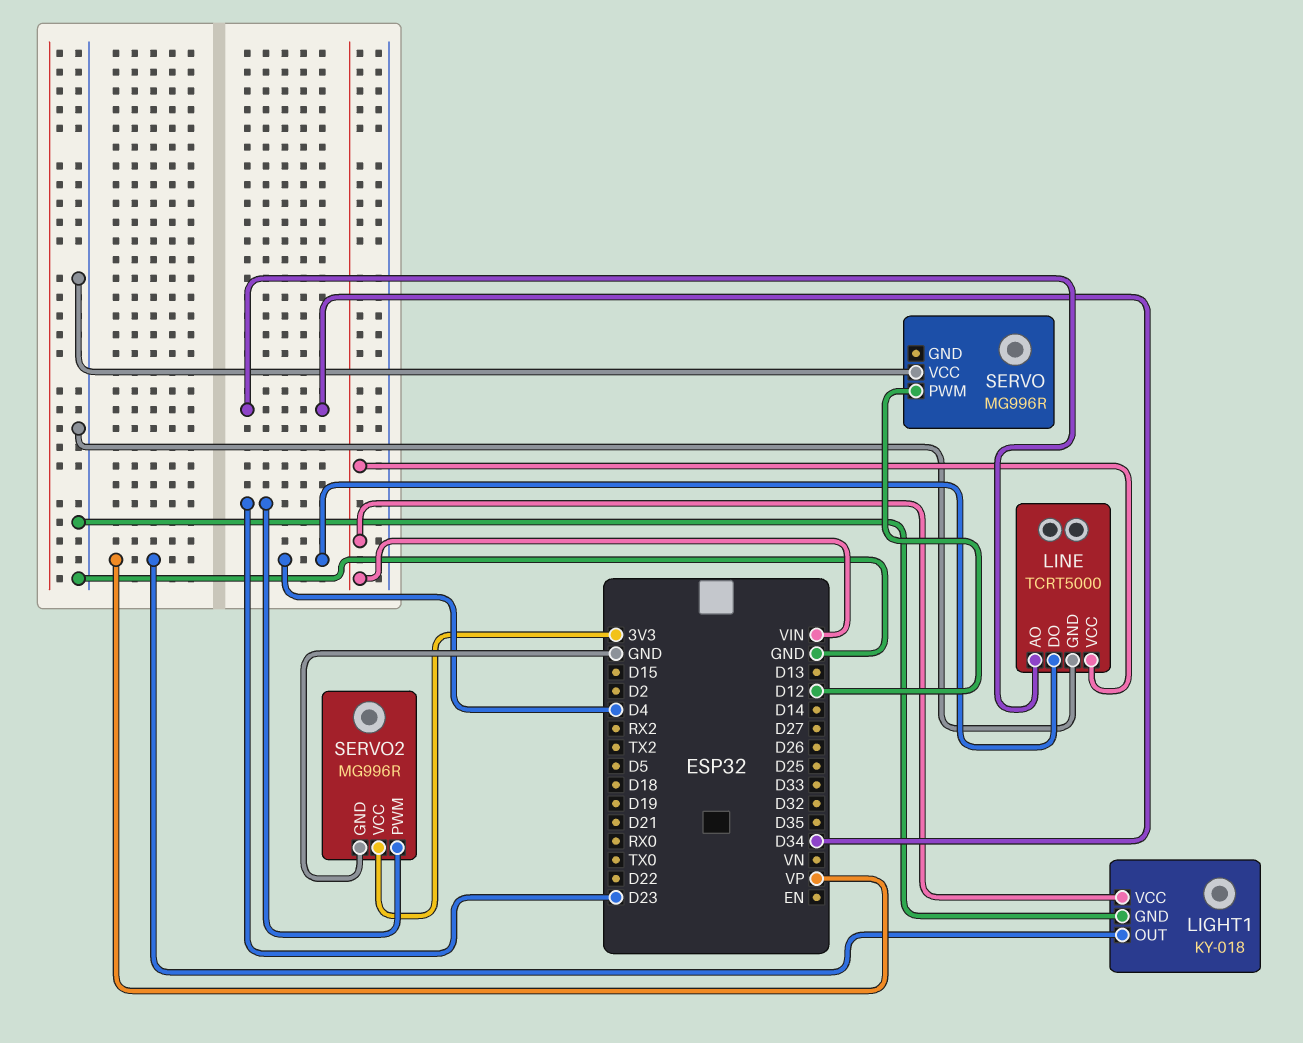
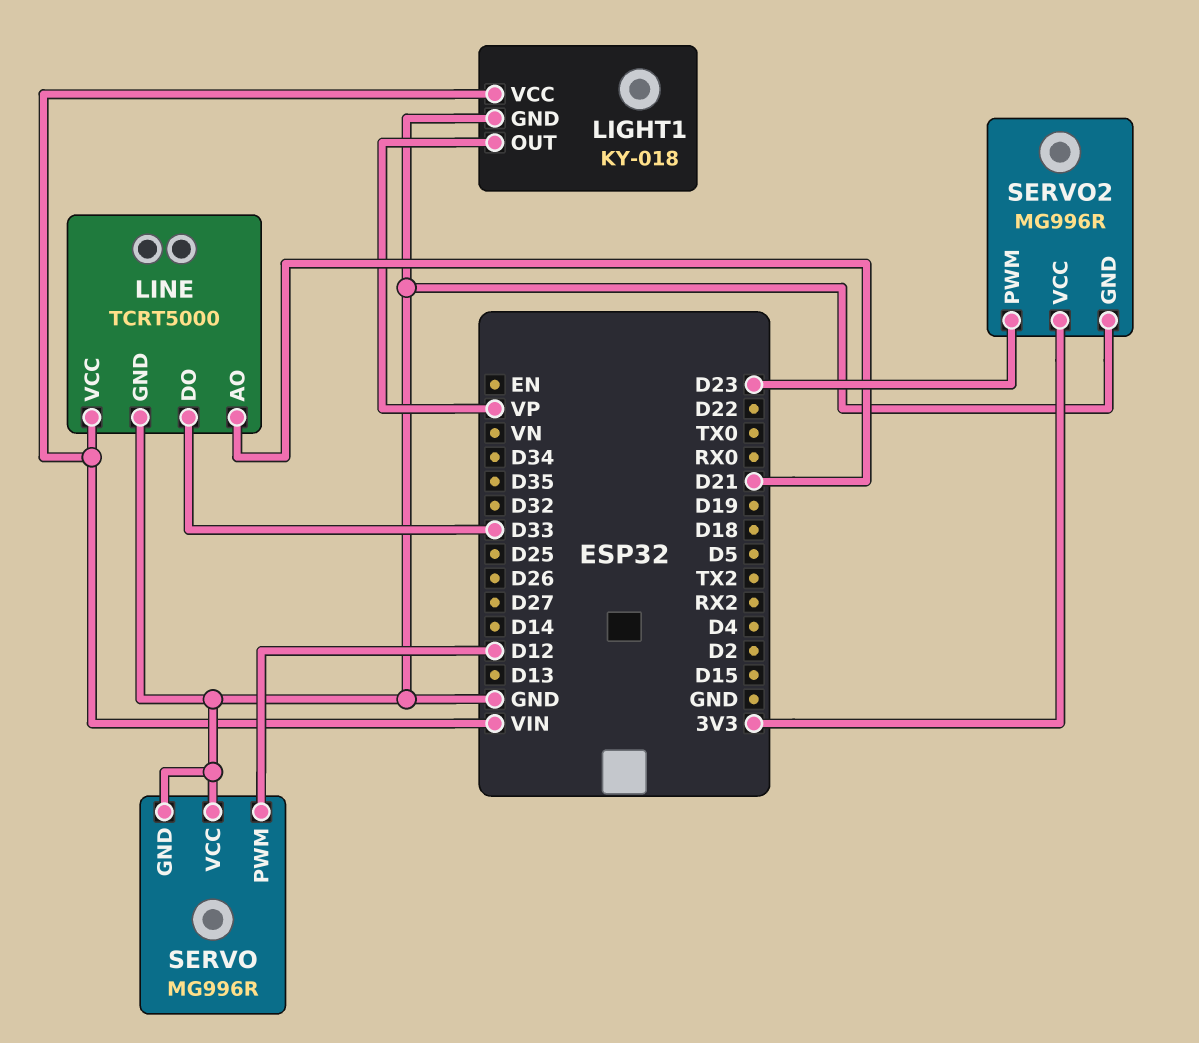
LINE pin AO: D34 -> D21
LINE pin DO: D4 -> D33
SERVO pin GND: none -> GND

